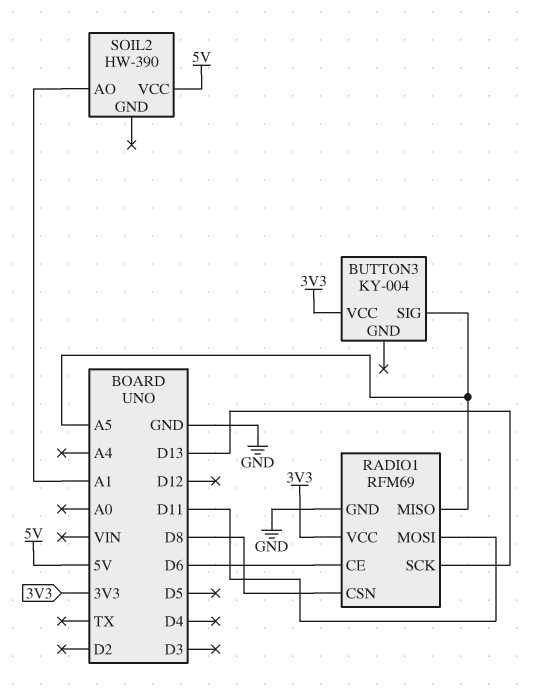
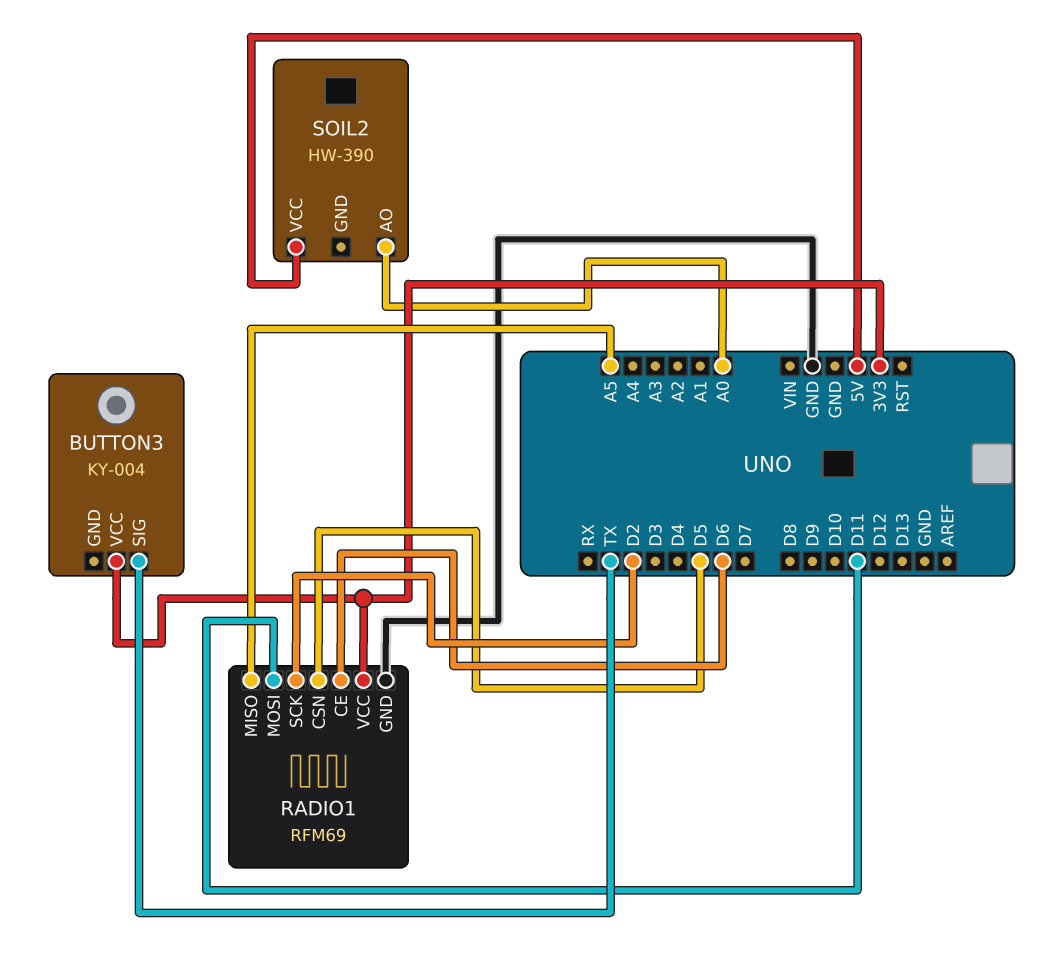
BUTTON3 pin SIG: A5 -> TX
RADIO1 pin CSN: D8 -> D5
RADIO1 pin SCK: D13 -> D2
SOIL2 pin AO: A1 -> A0

